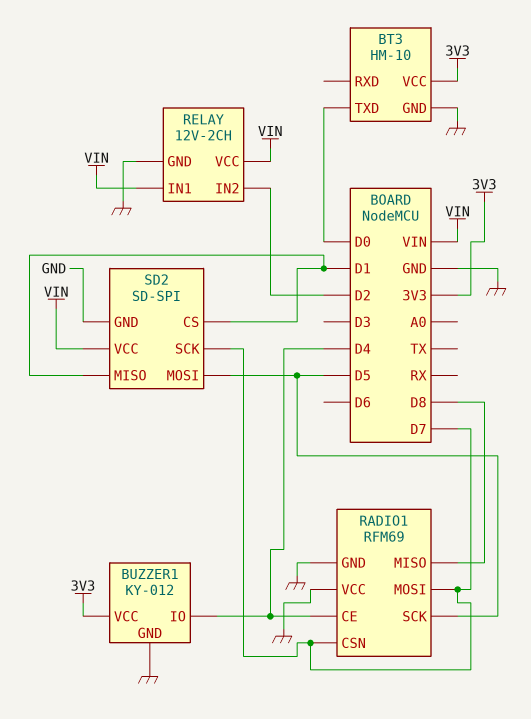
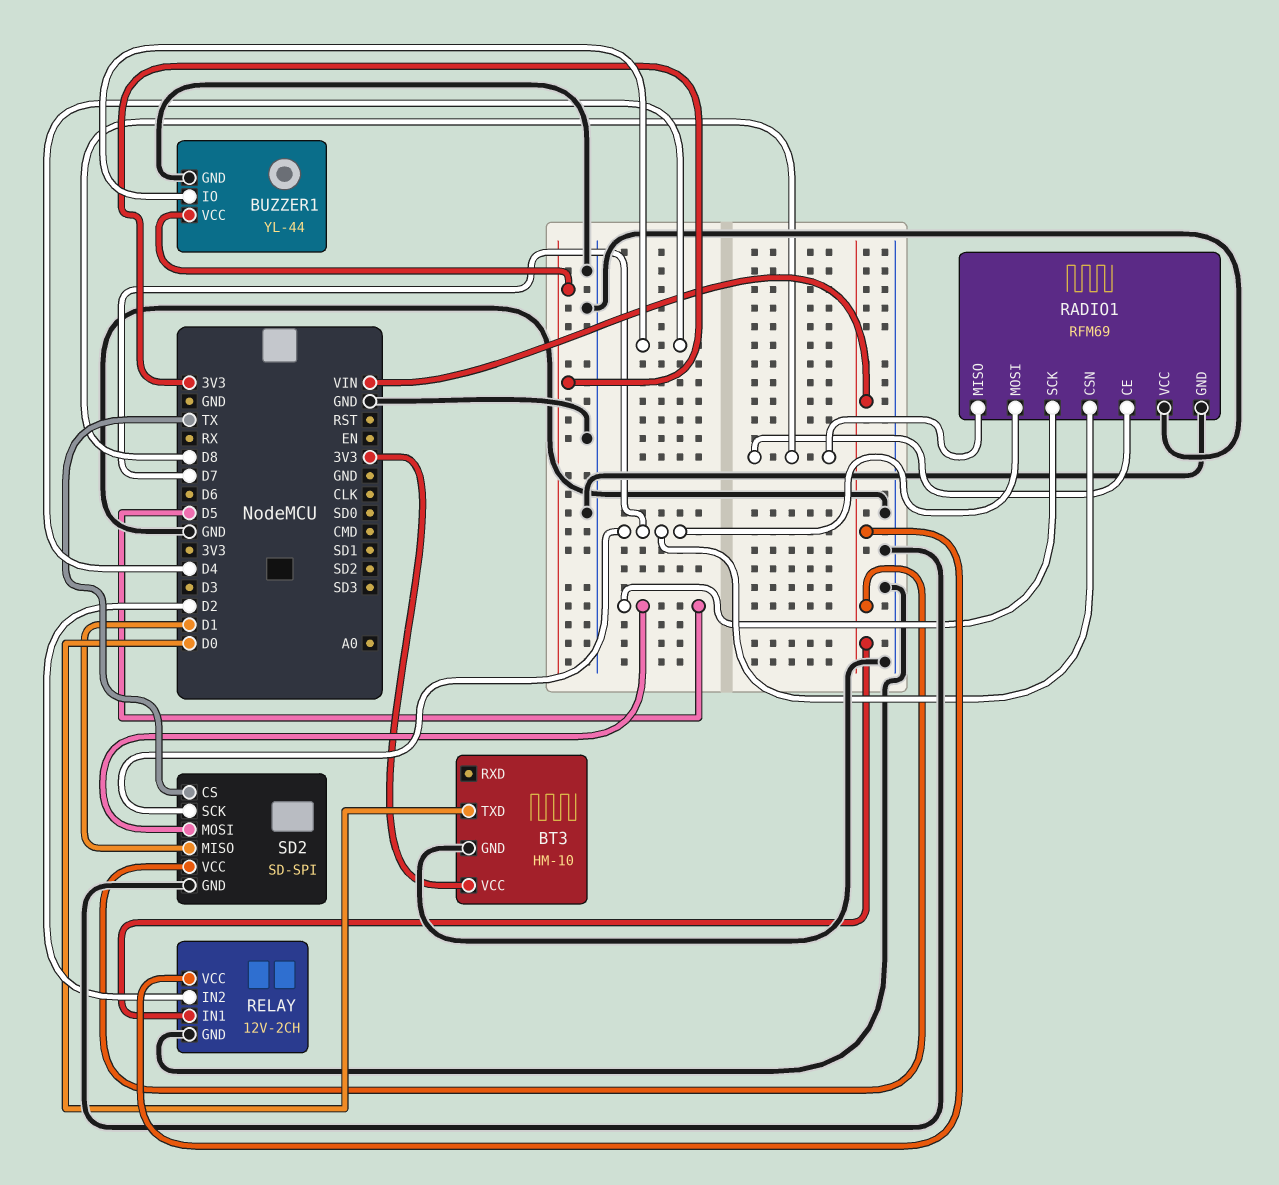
BUZZER1: KY-012 -> YL-44
RADIO1 pin CE: D4 -> D8
SD2 pin CS: D1 -> TX

